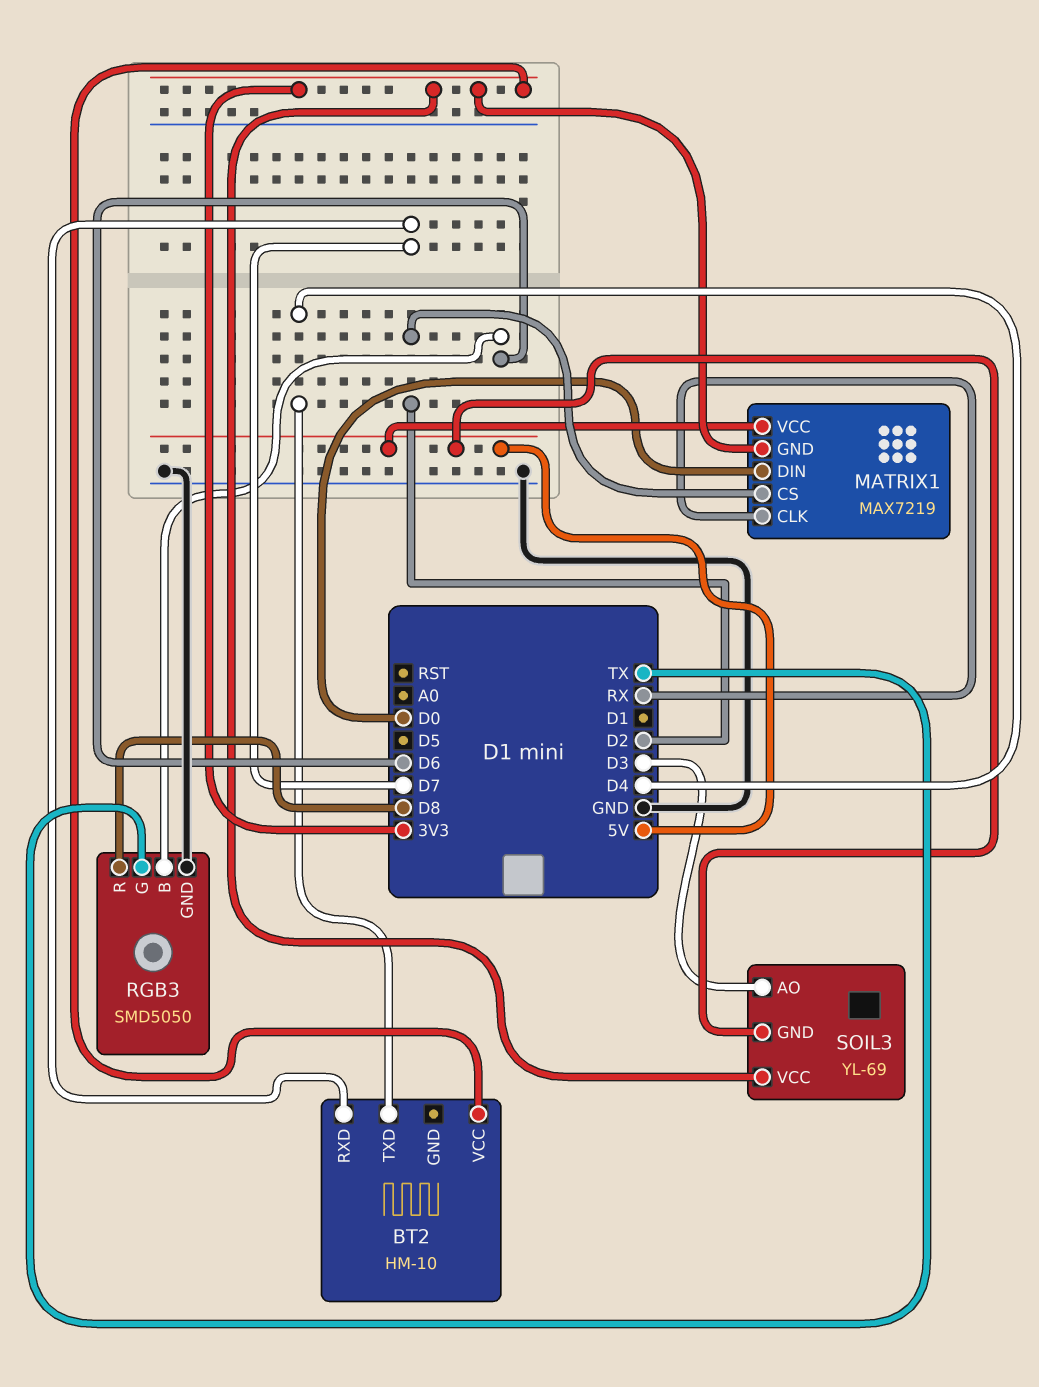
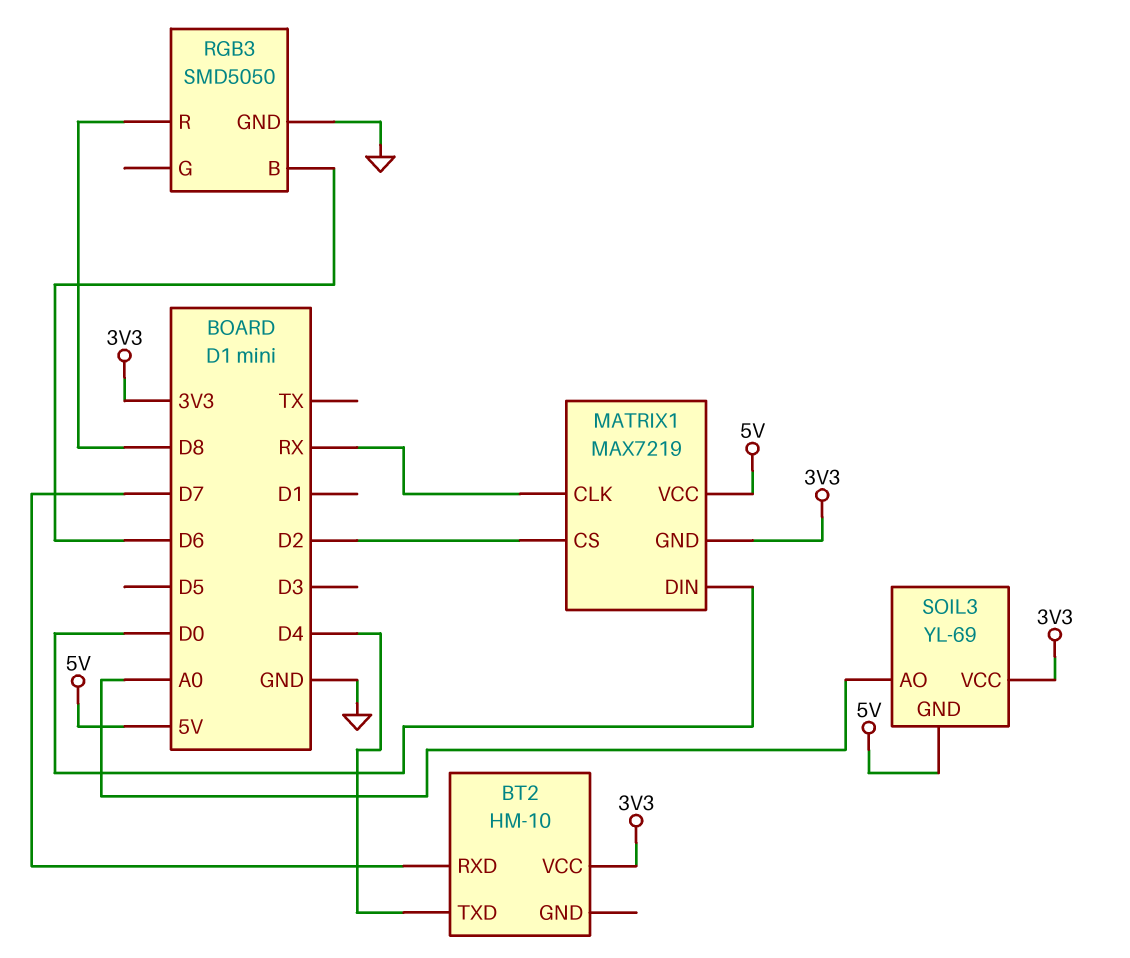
RGB3 pin G: TX -> none
SOIL3 pin AO: D3 -> A0

